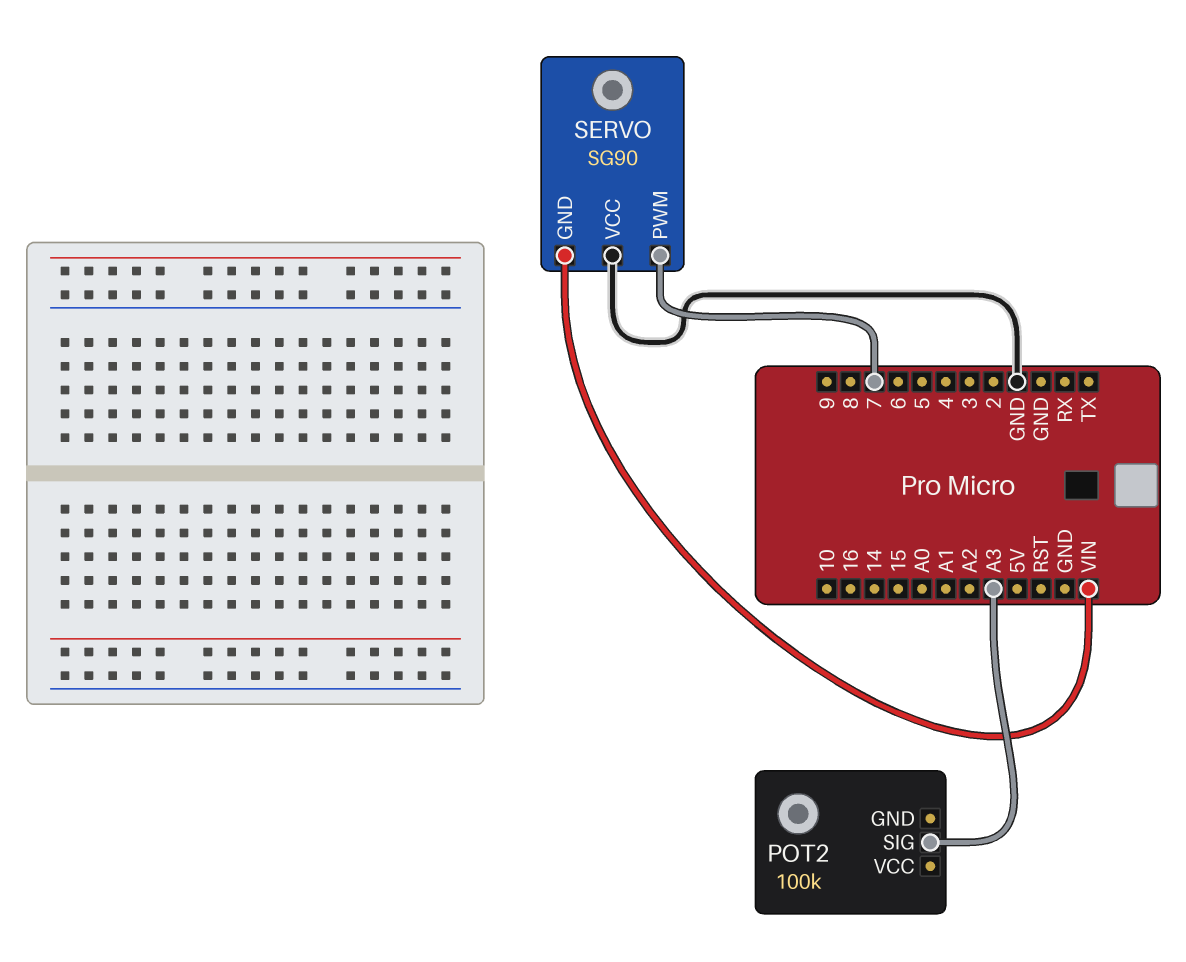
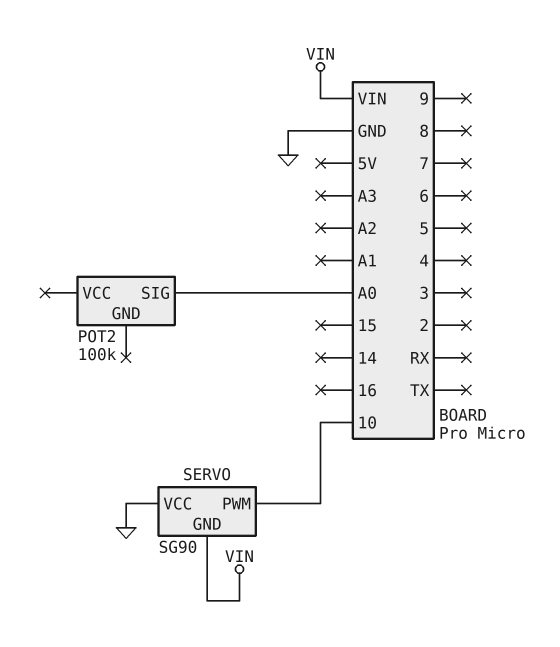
POT2 pin SIG: A3 -> A0
SERVO pin PWM: 7 -> 10

